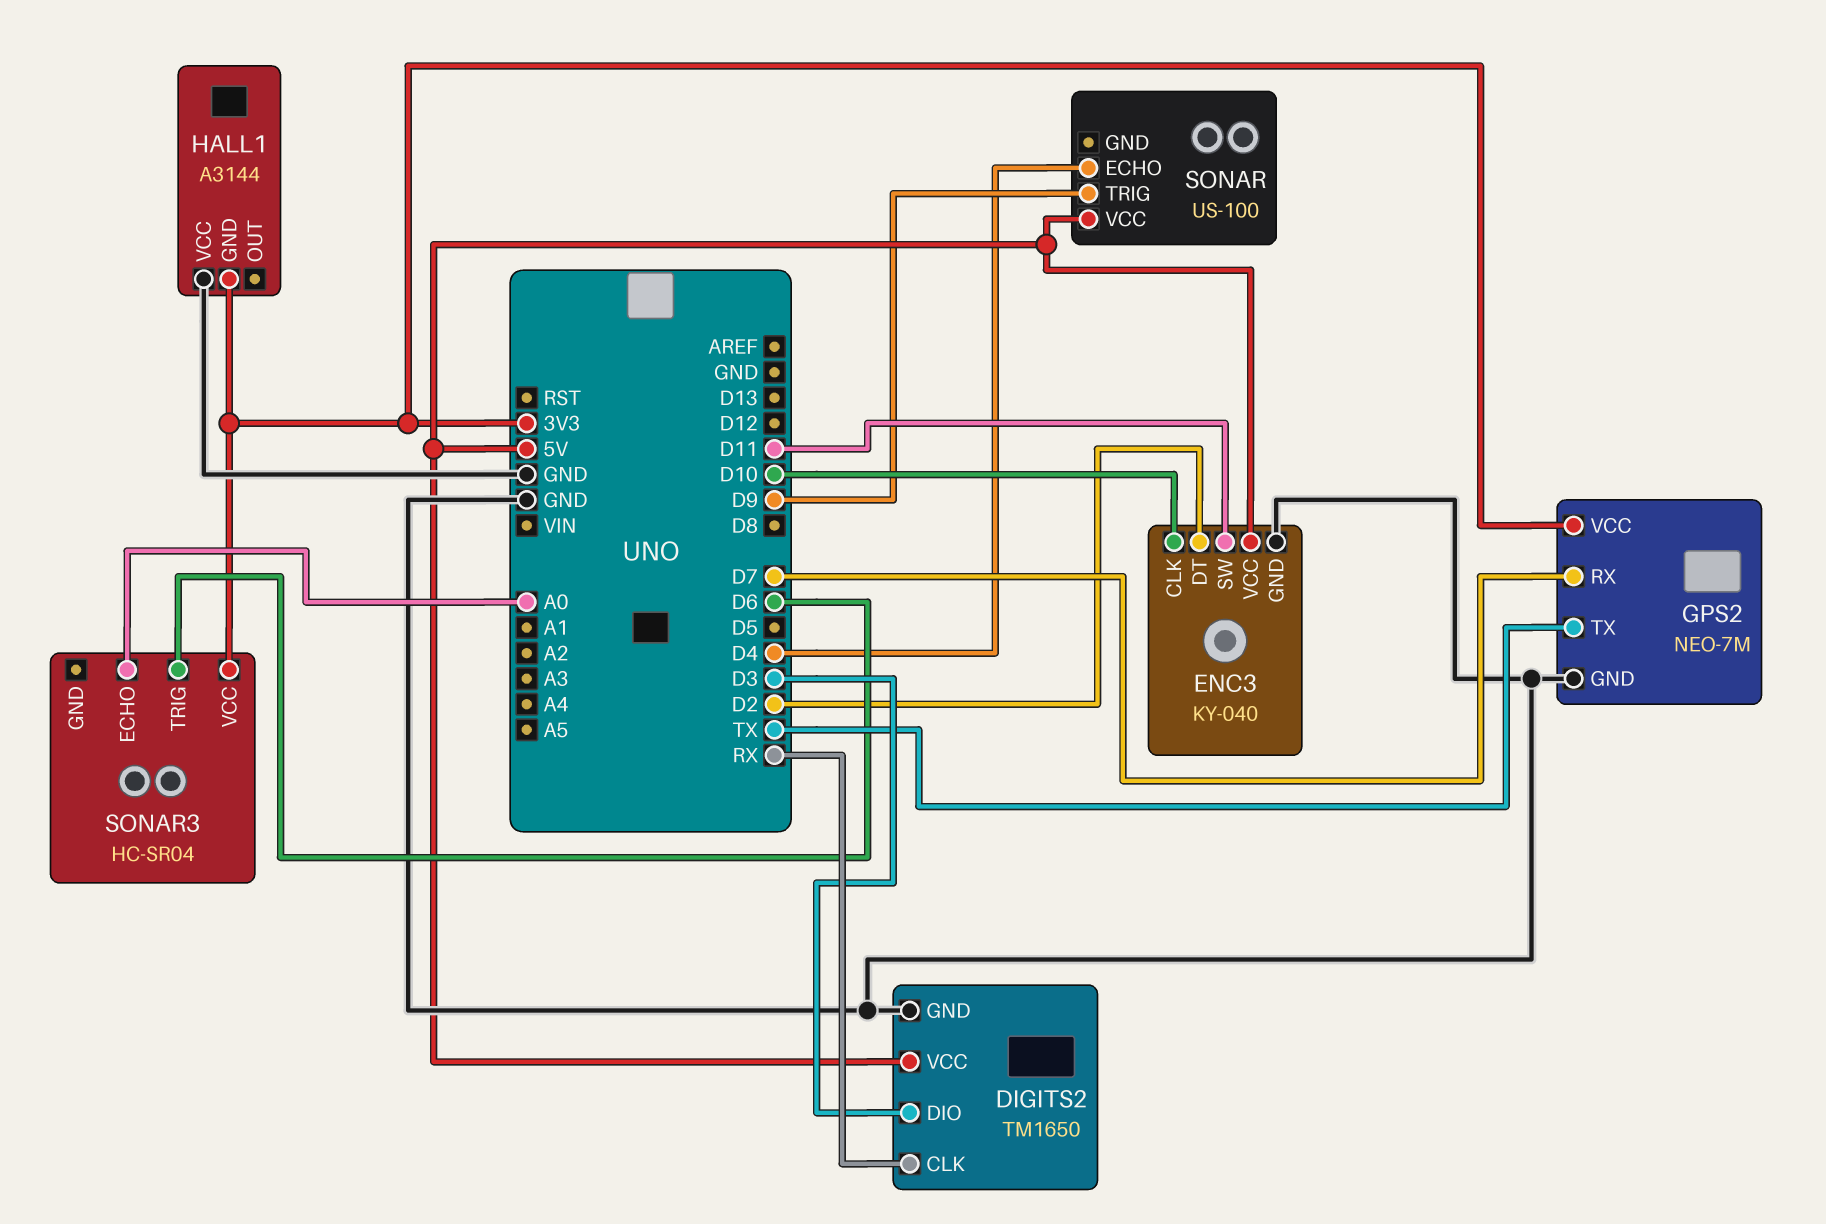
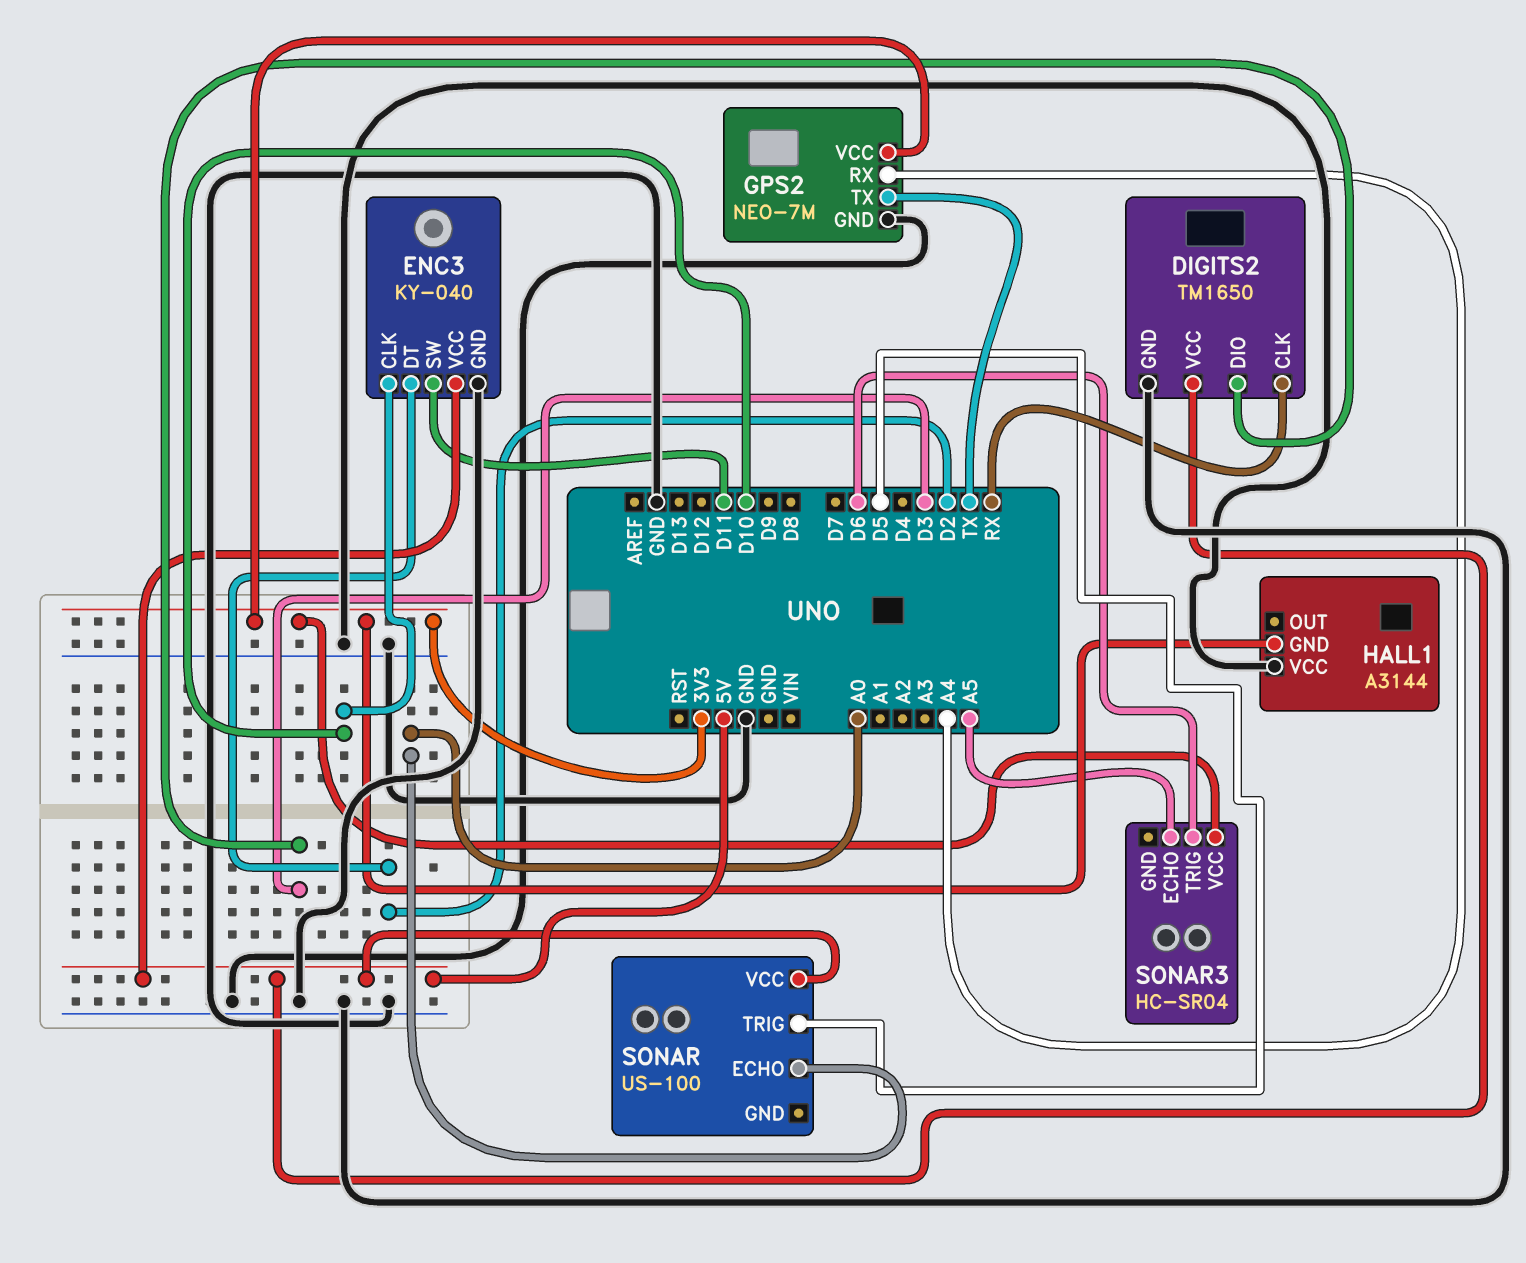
GPS2 pin RX: D7 -> A4
SONAR pin ECHO: D4 -> A0
SONAR pin TRIG: D9 -> D5
SONAR3 pin ECHO: A0 -> A5

